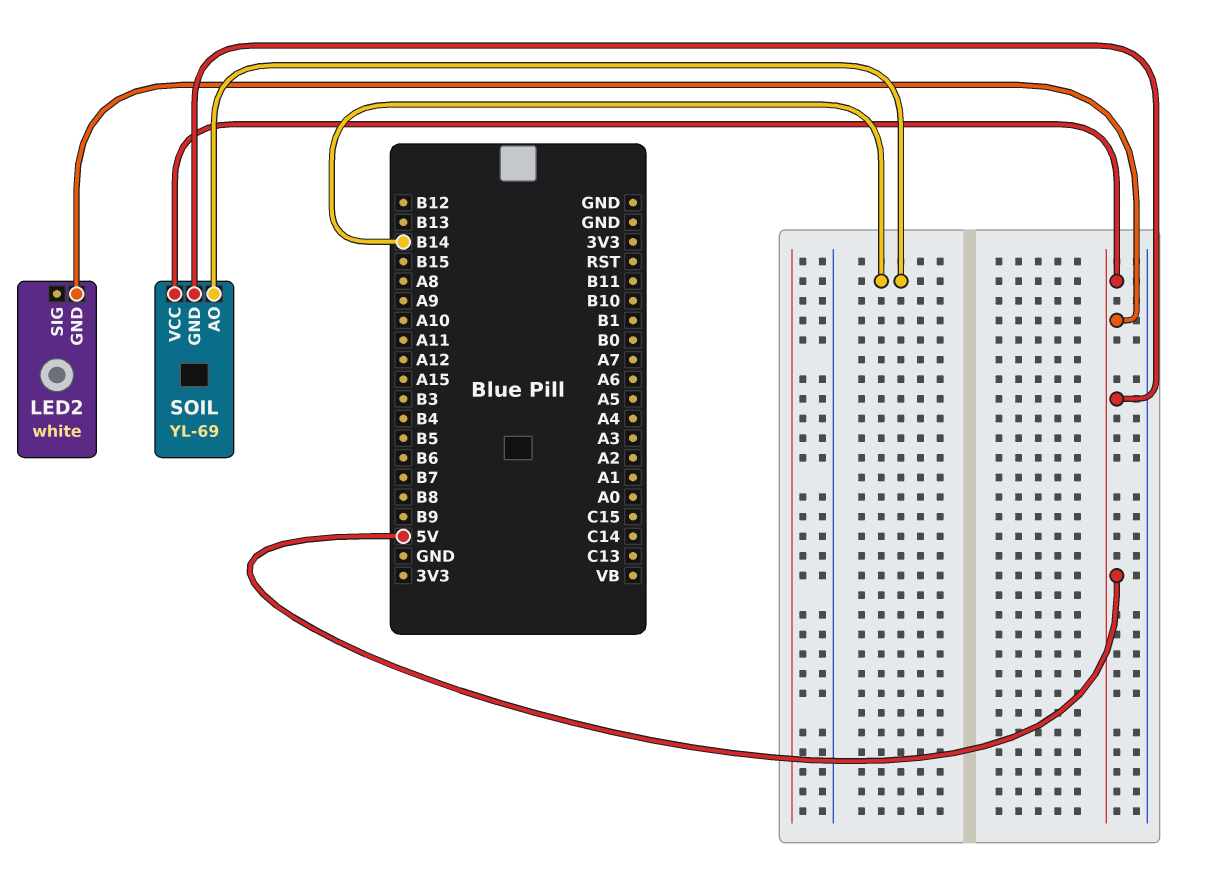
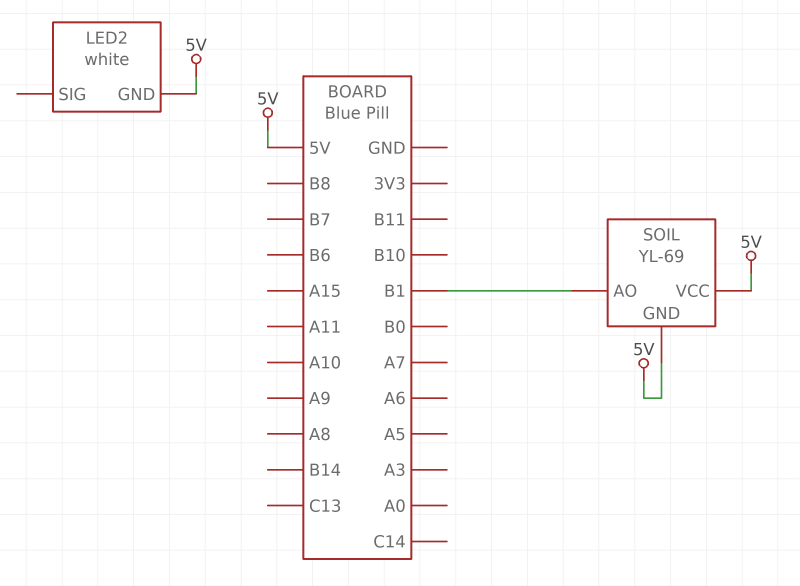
SOIL pin AO: B14 -> B1

